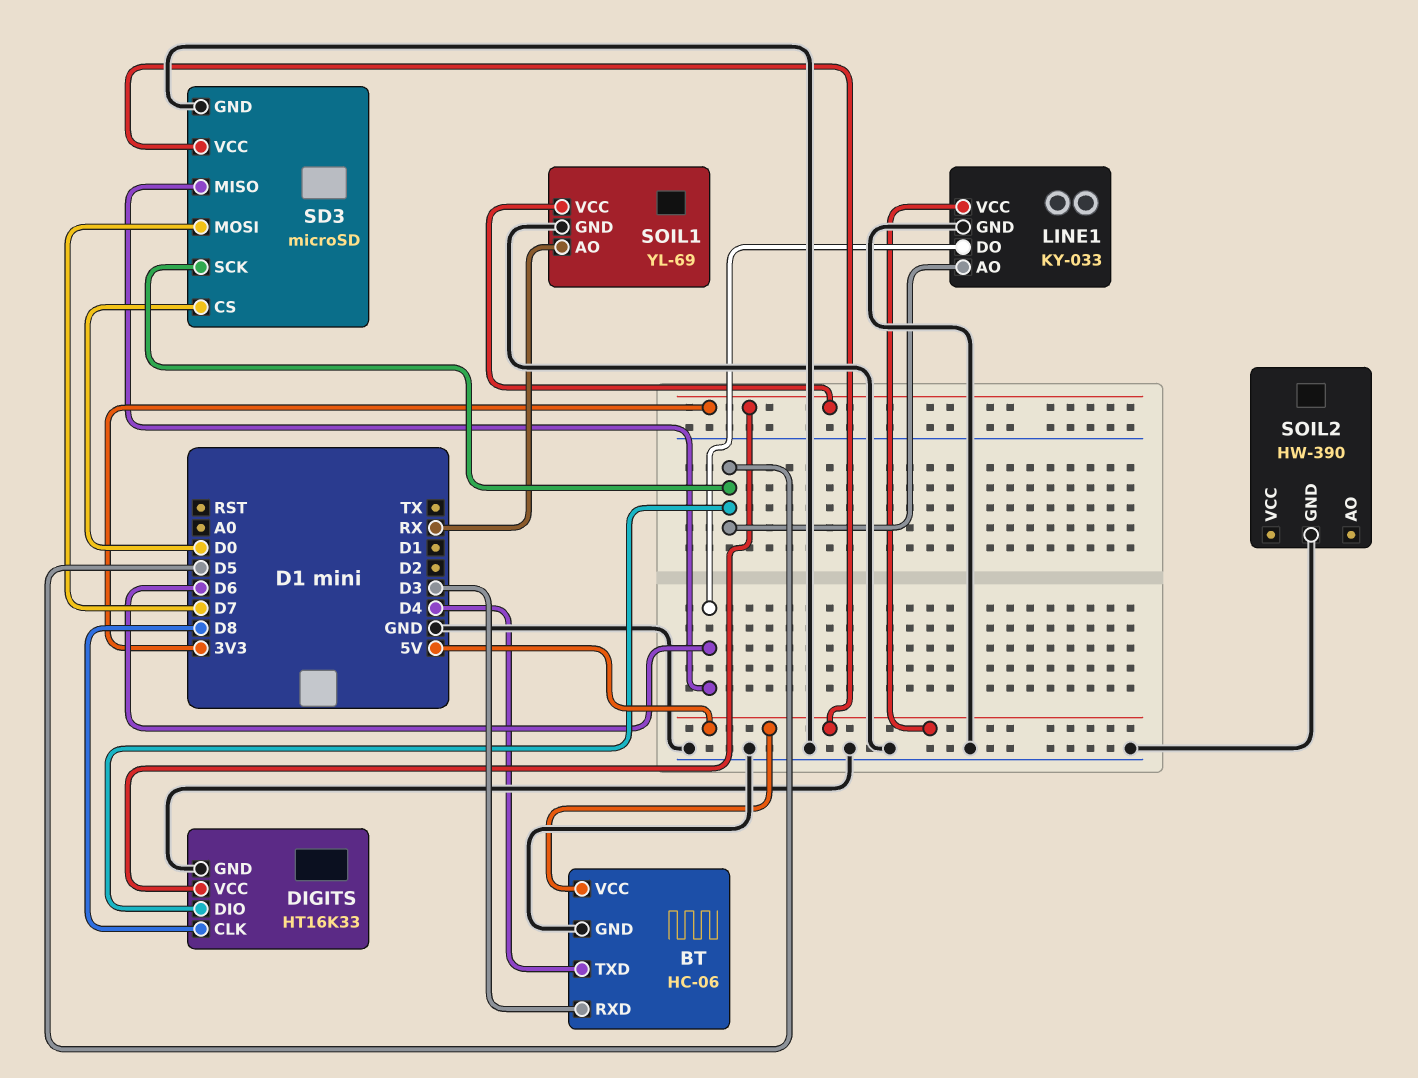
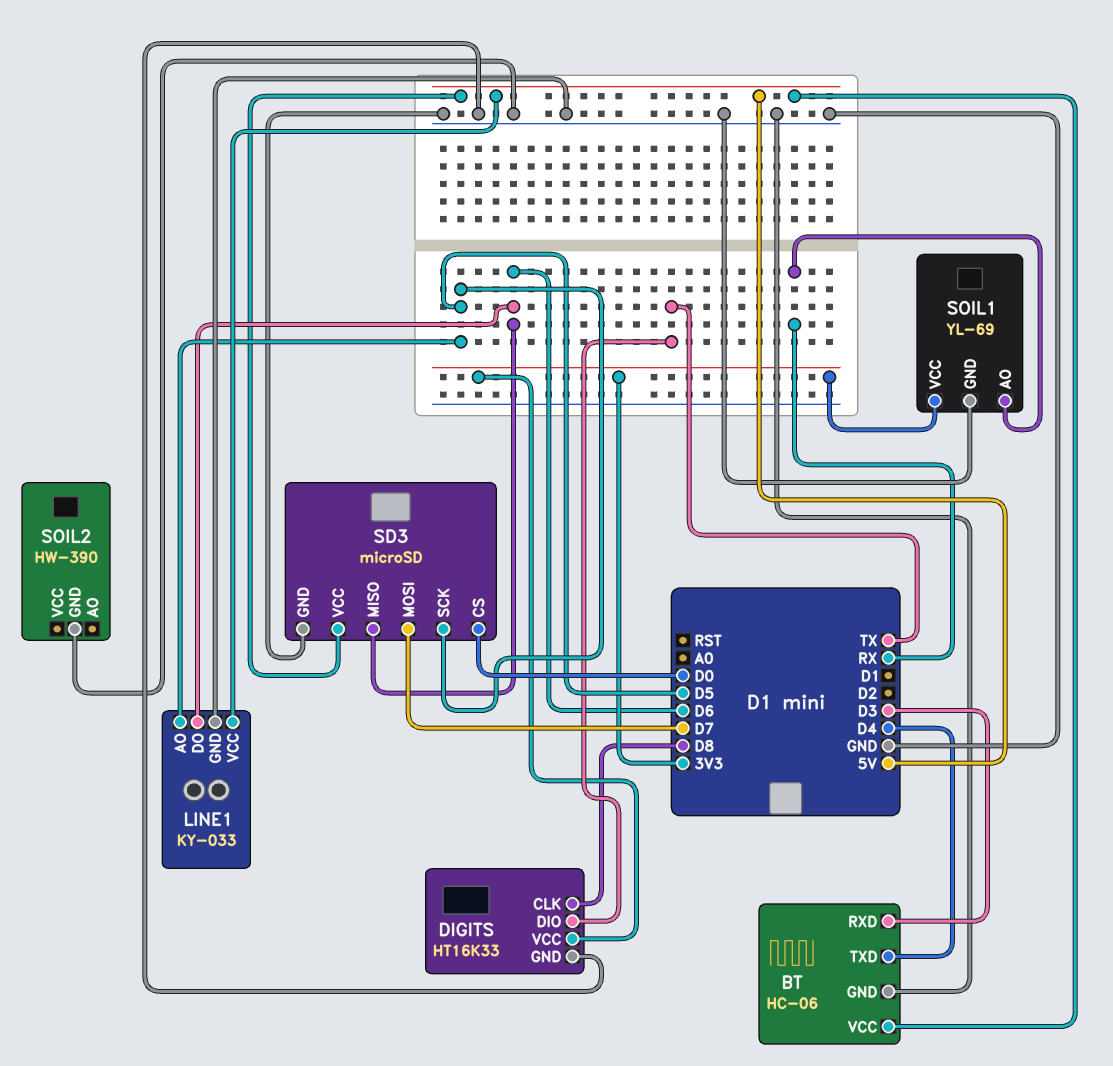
DIGITS pin DIO: D5 -> TX

